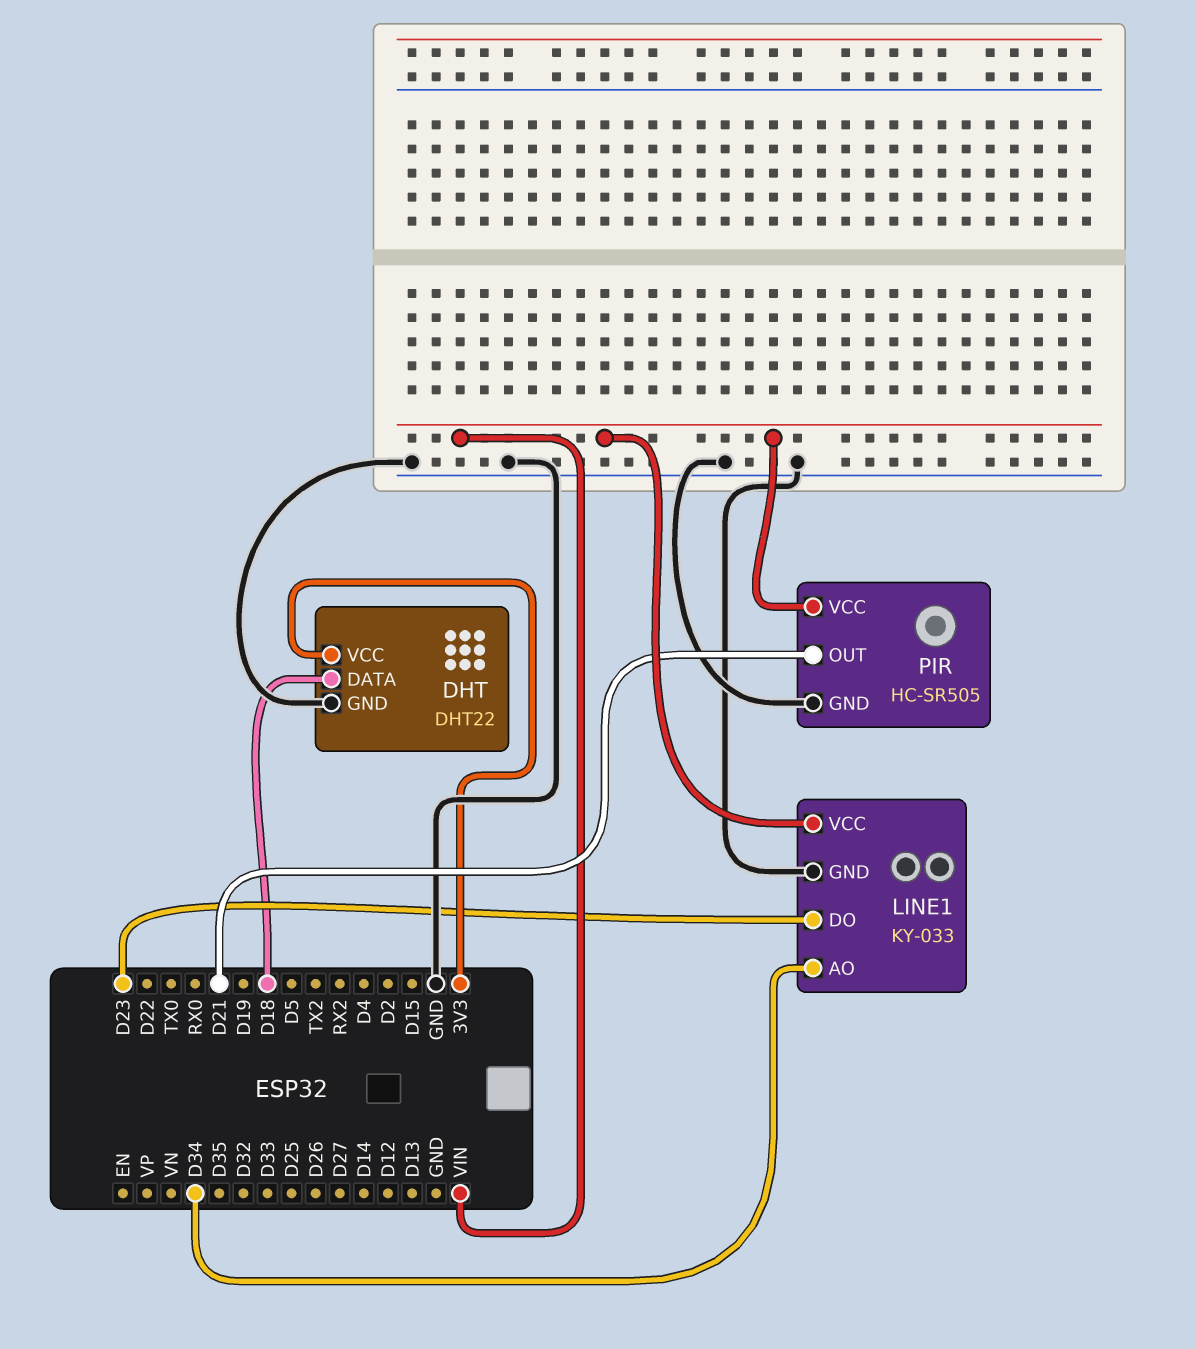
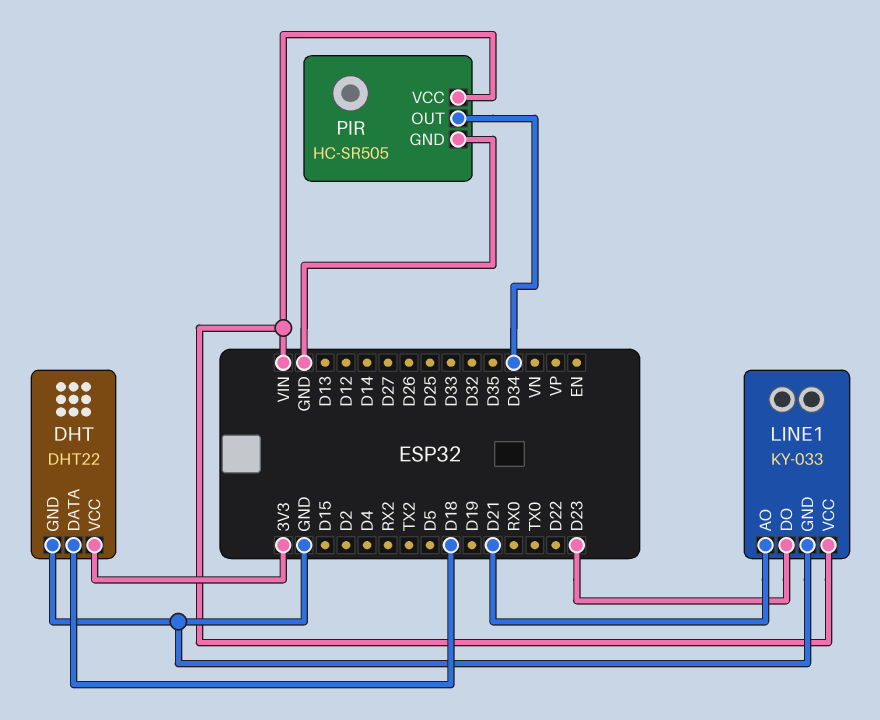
LINE1 pin AO: D34 -> D21
PIR pin OUT: D21 -> D34

